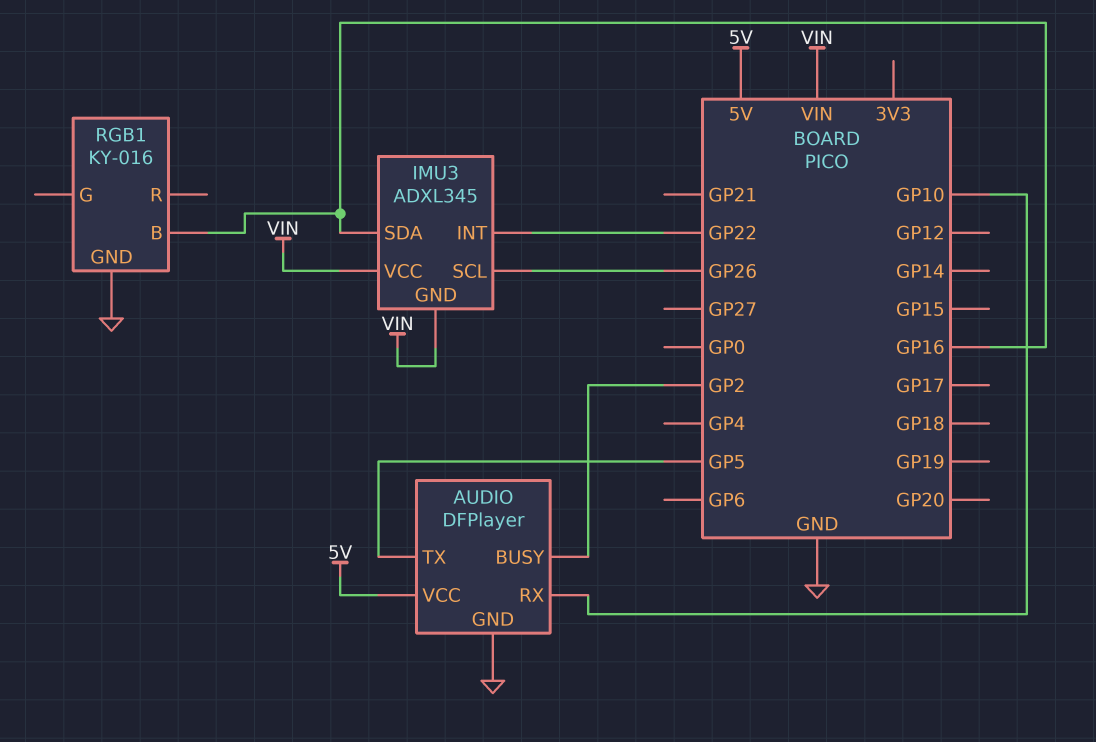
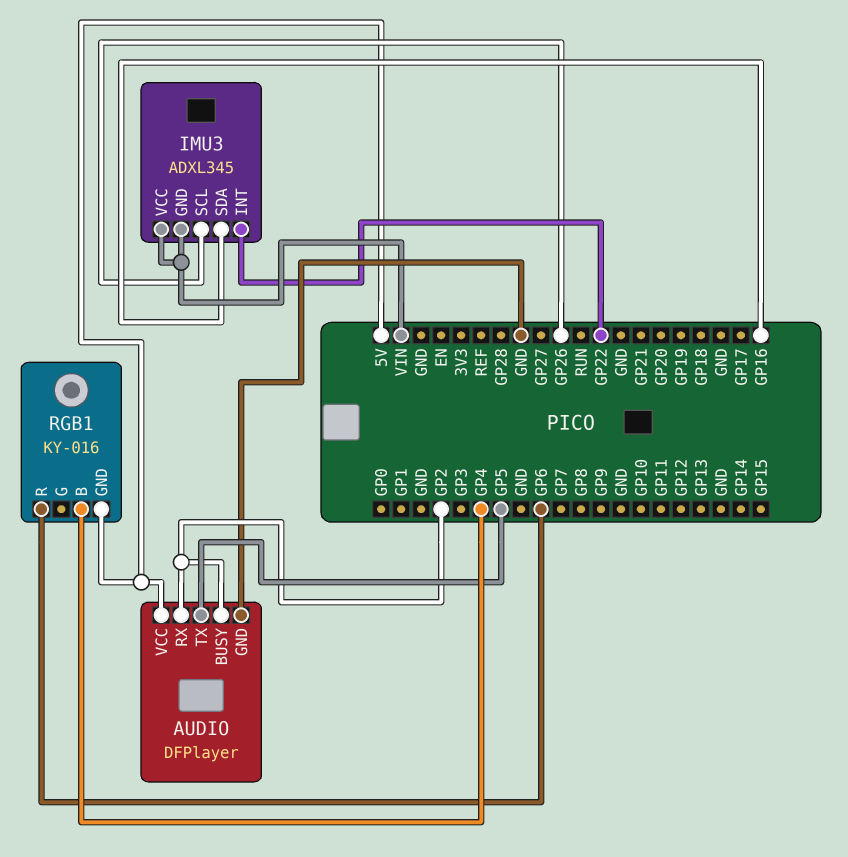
AUDIO pin RX: GP10 -> GP2
RGB1 pin B: GP16 -> GP4
RGB1 pin GND: GND -> 5V
RGB1 pin R: none -> GP6

